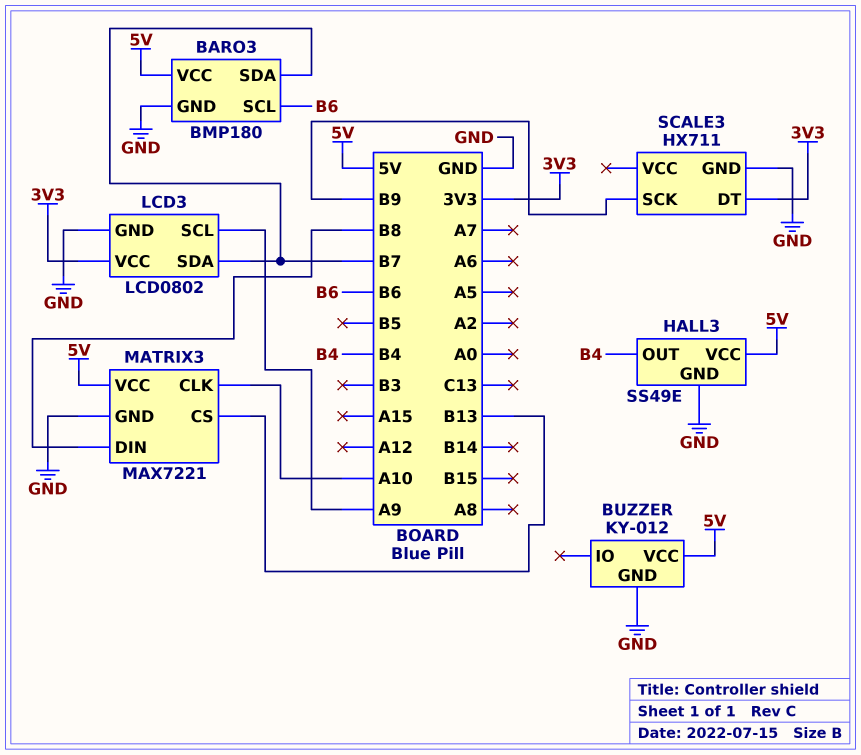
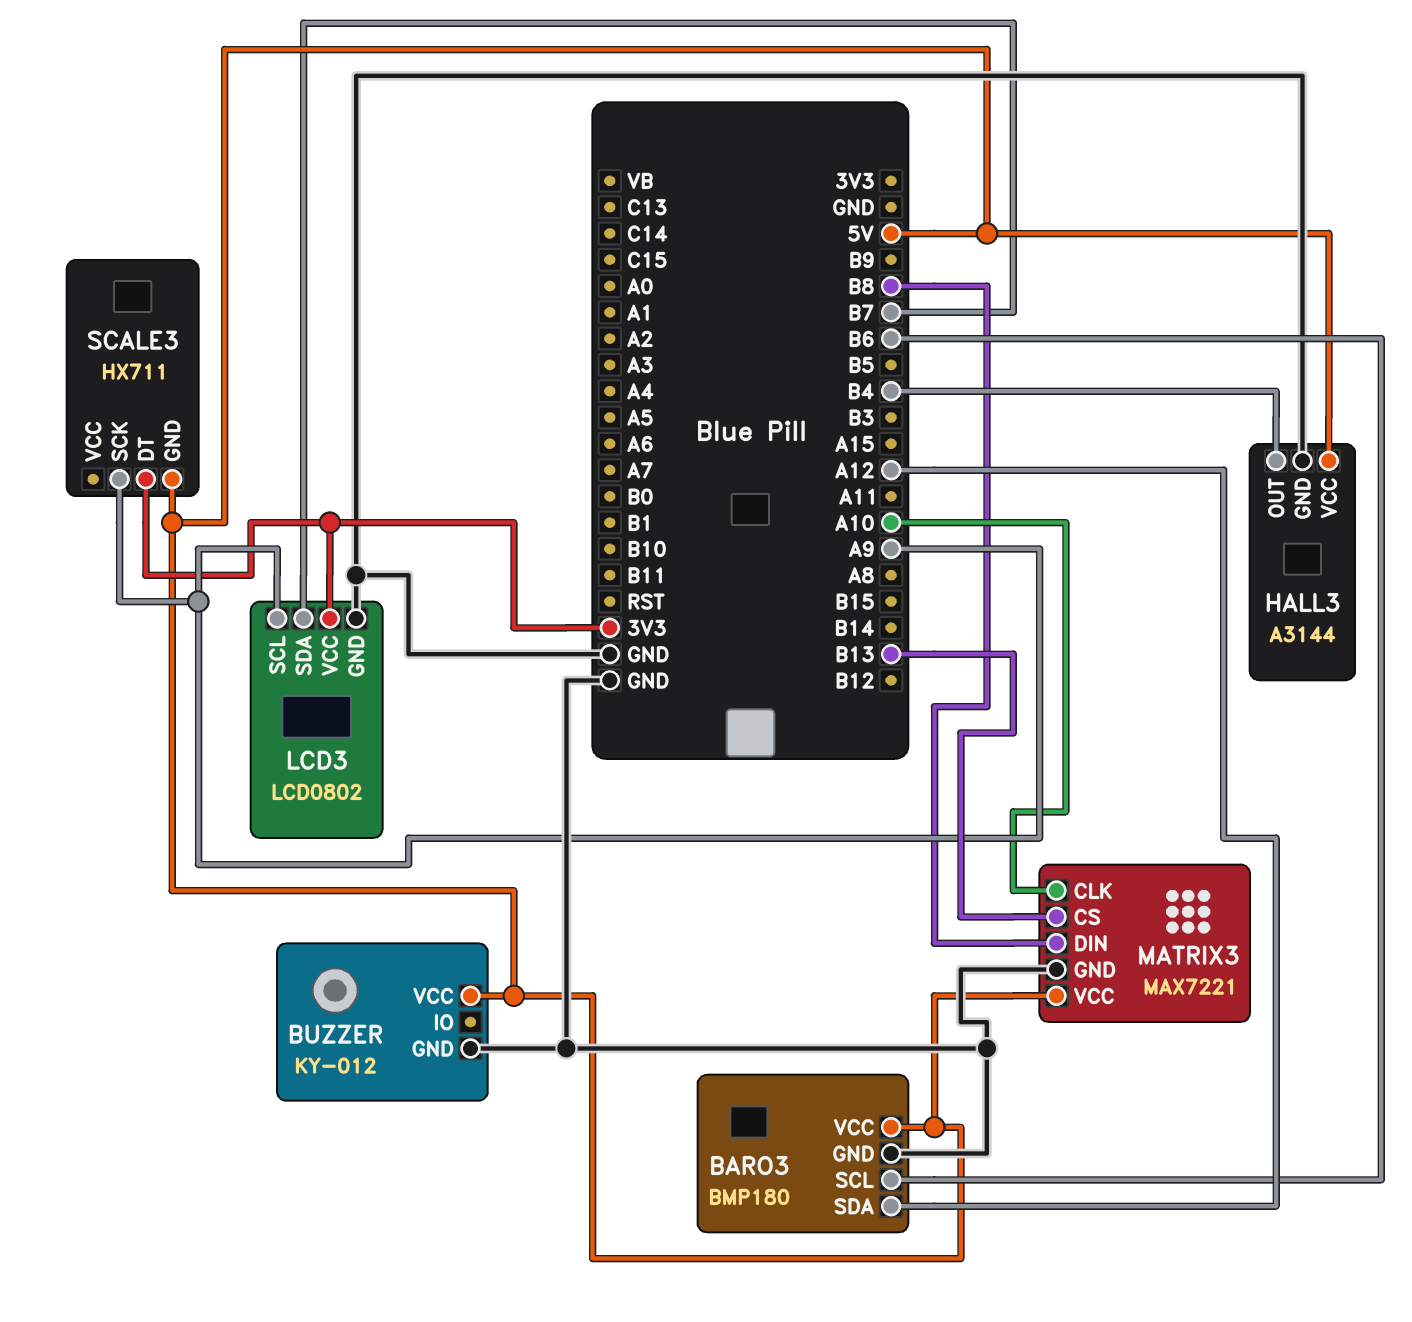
BARO3 pin SDA: B7 -> A12
HALL3: SS49E -> A3144
SCALE3 pin GND: GND -> 5V
SCALE3 pin SCK: B9 -> A9

